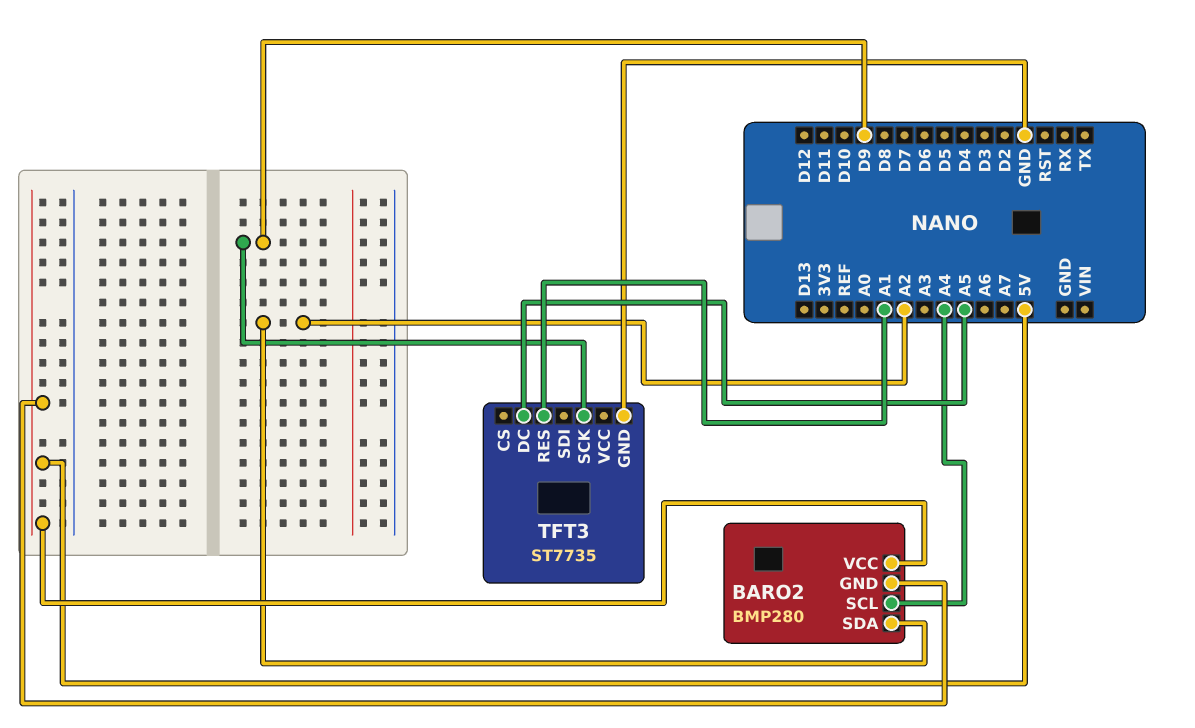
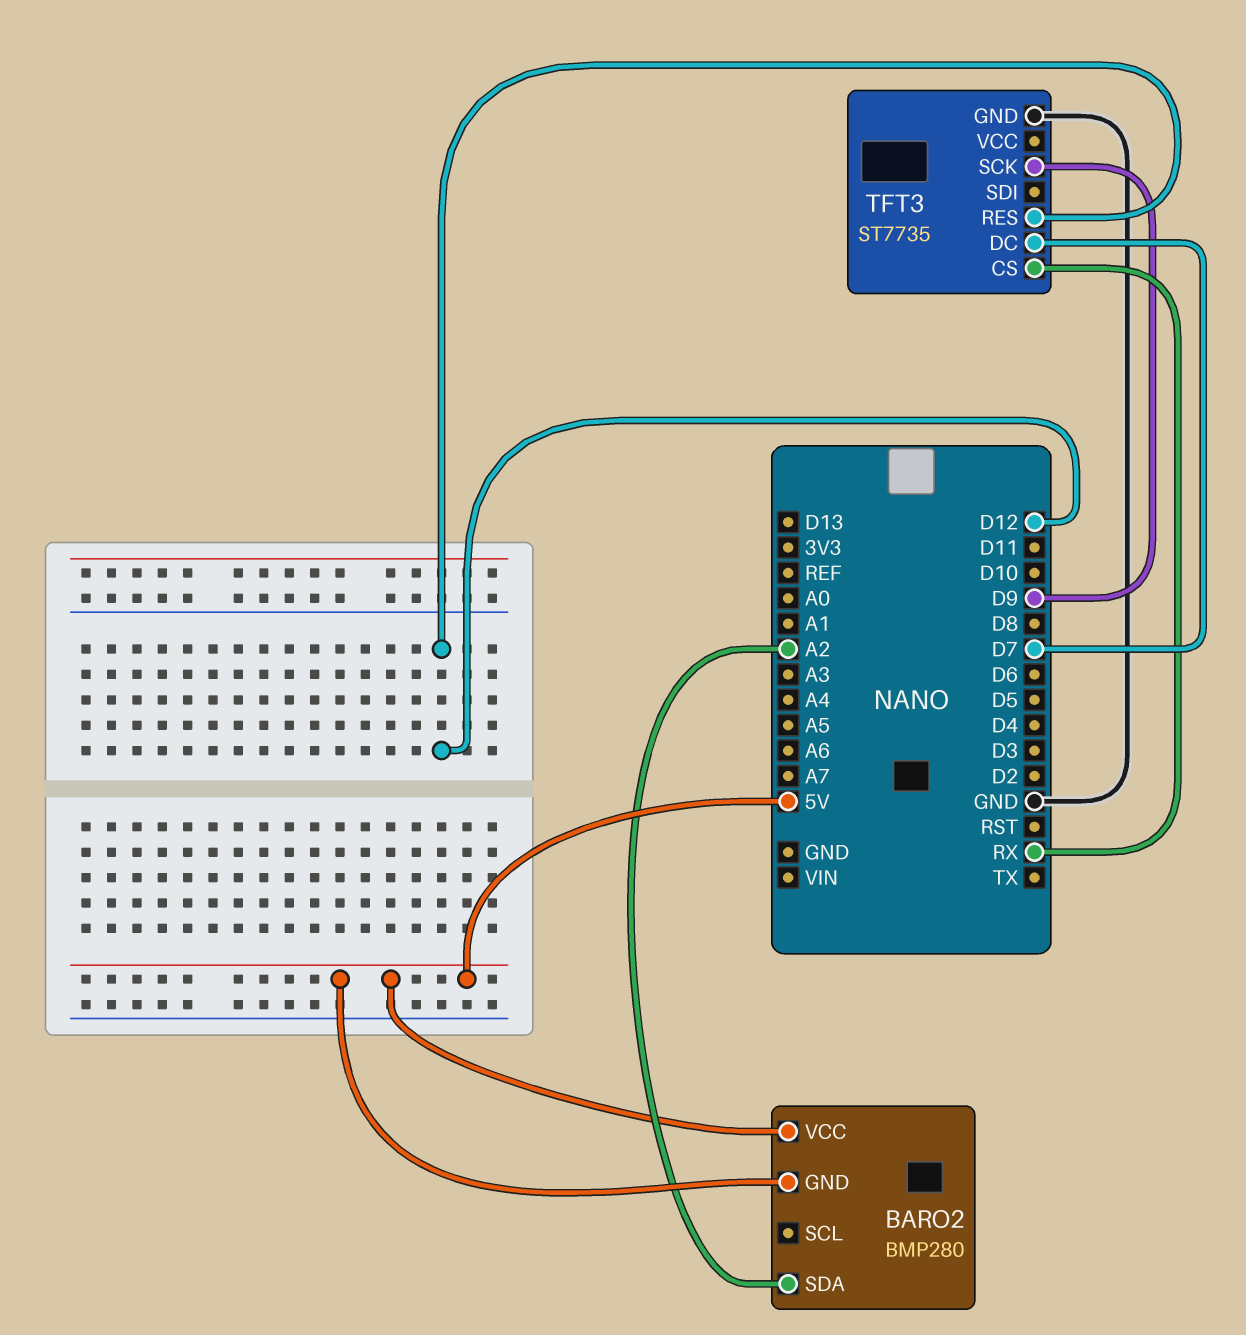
BARO2 pin SCL: A4 -> none
TFT3 pin CS: none -> RX
TFT3 pin DC: A5 -> D7
TFT3 pin RES: A1 -> D12

